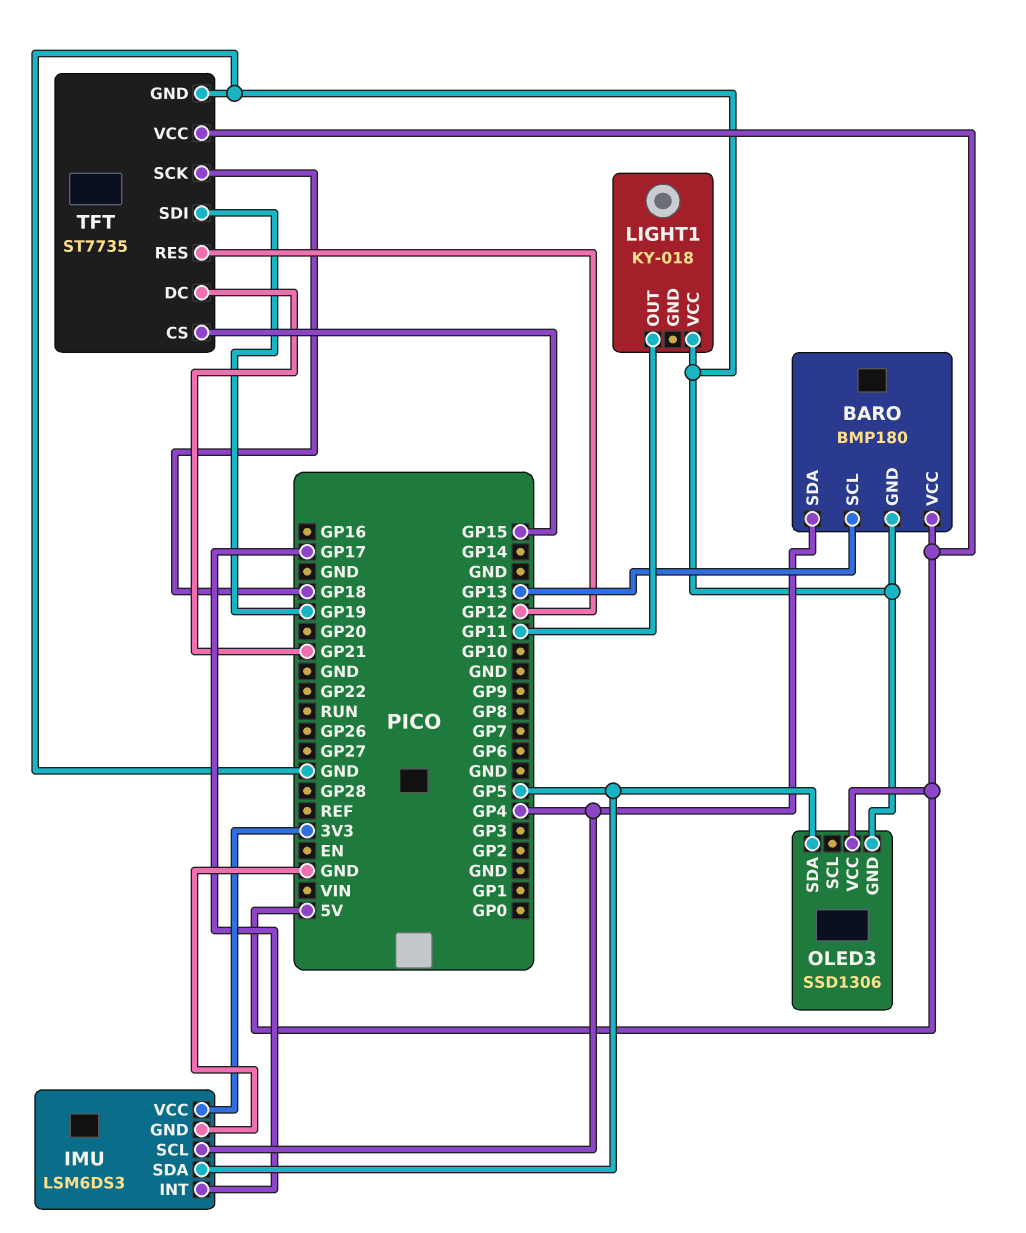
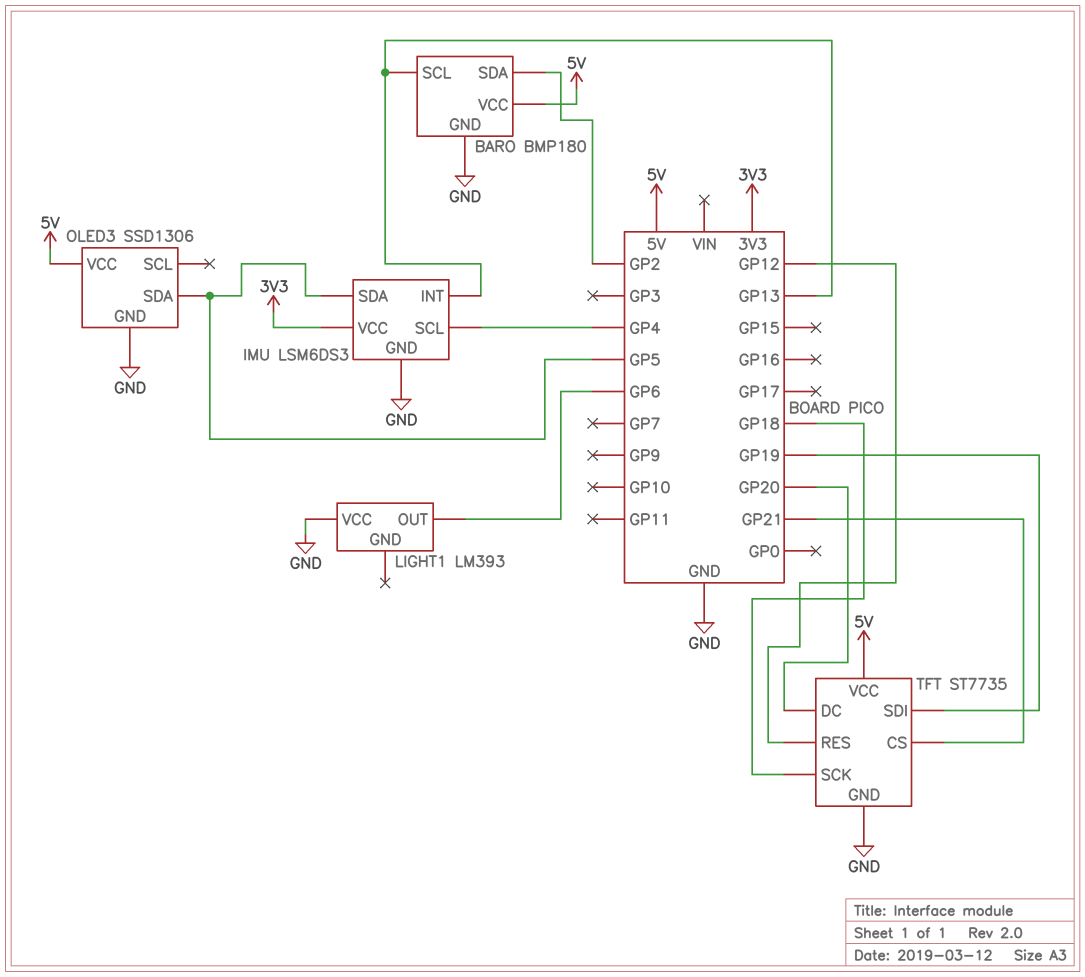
BARO pin SDA: GP4 -> GP2
IMU pin INT: GP17 -> GP13
LIGHT1: KY-018 -> LM393
LIGHT1 pin OUT: GP11 -> GP6
TFT pin CS: GP15 -> GP21
TFT pin DC: GP21 -> GP20

